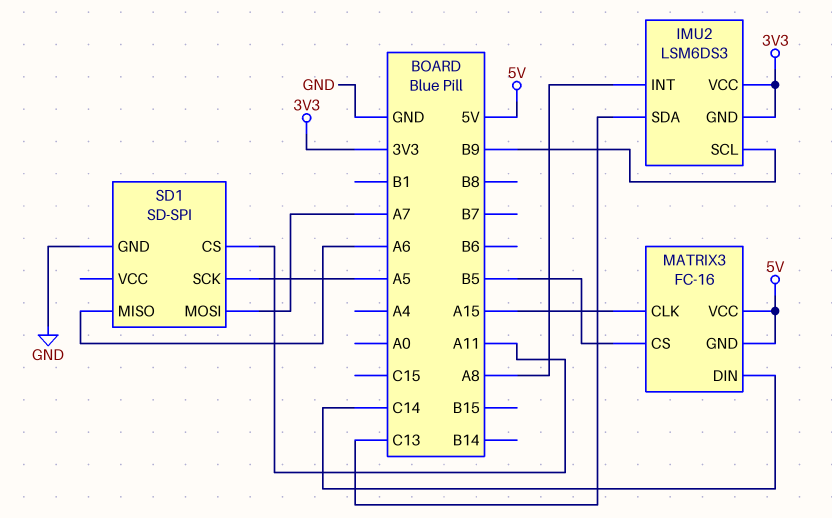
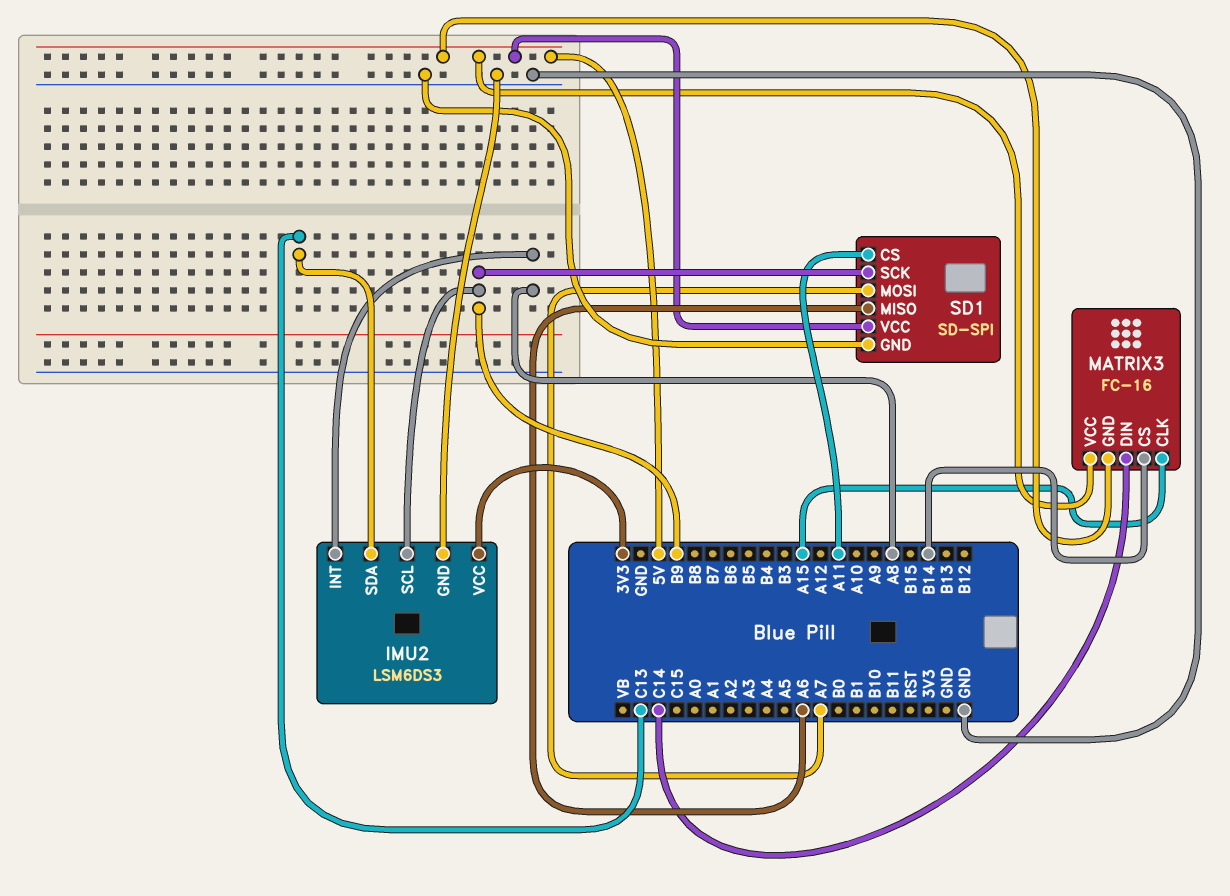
IMU2 pin GND: 3V3 -> GND
MATRIX3 pin CS: B5 -> B14
SD1 pin SCK: A5 -> B9
SD1 pin VCC: none -> 5V

